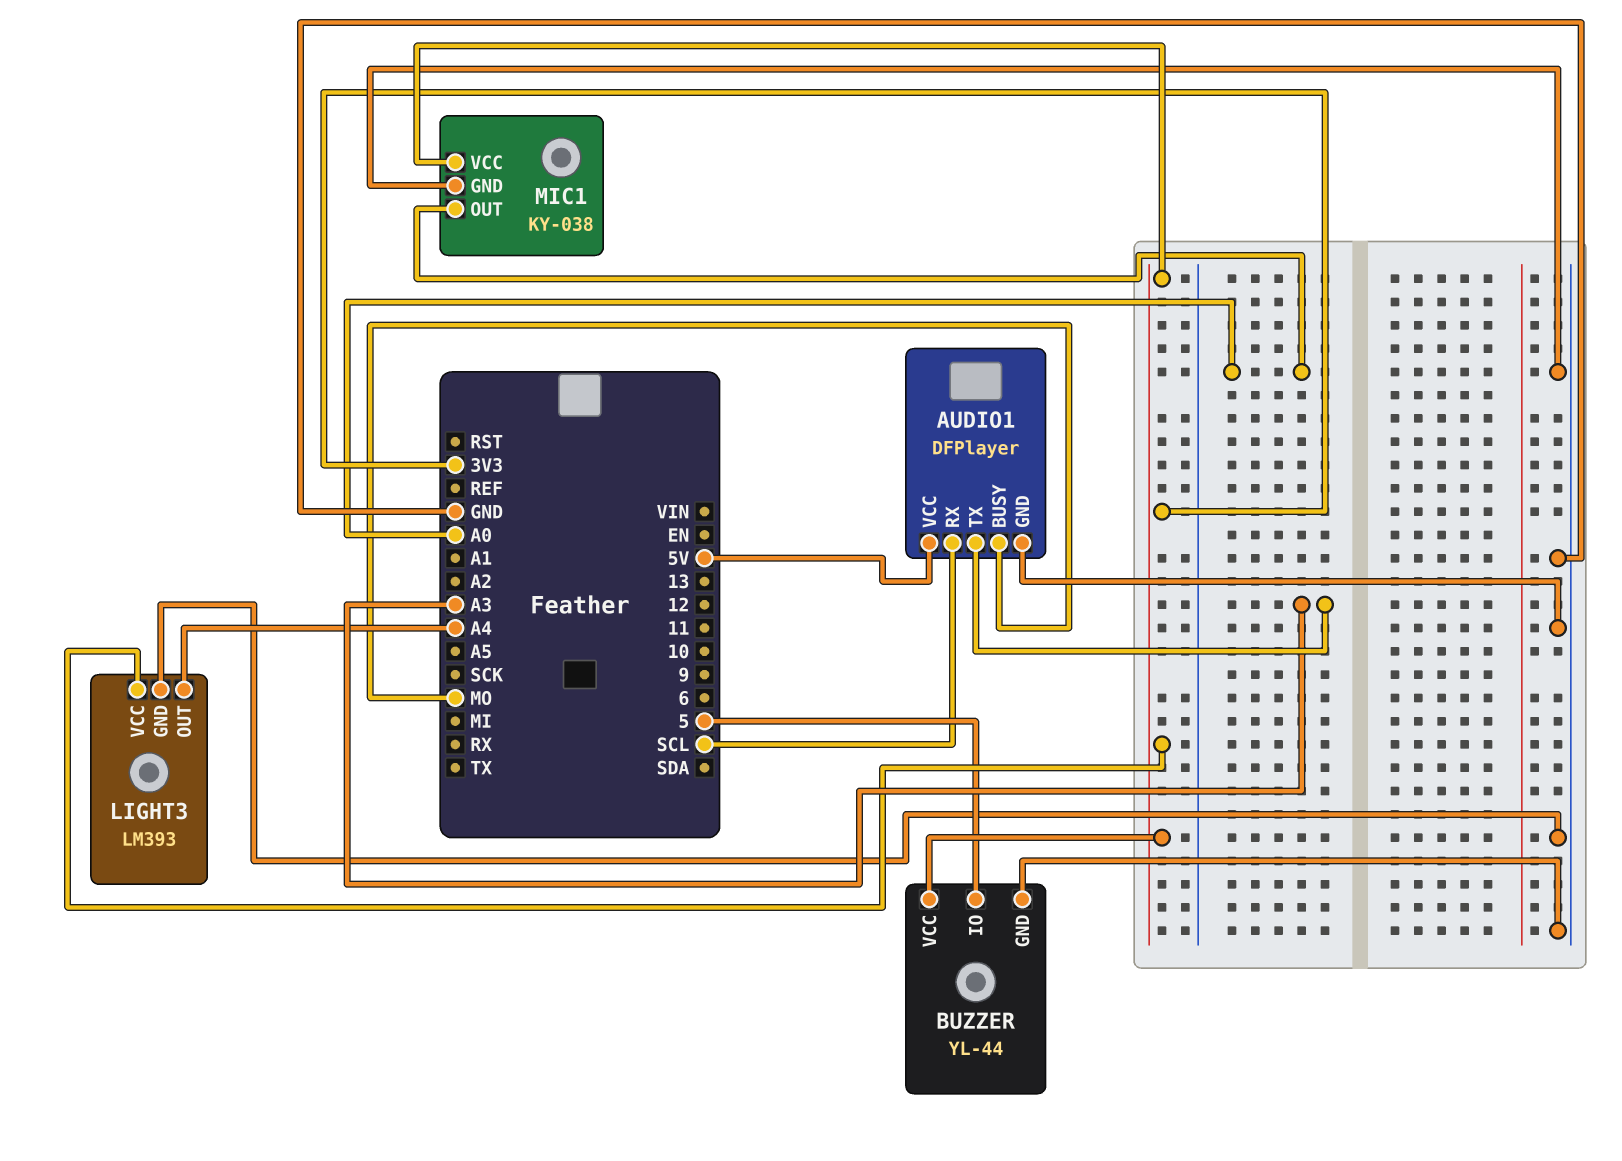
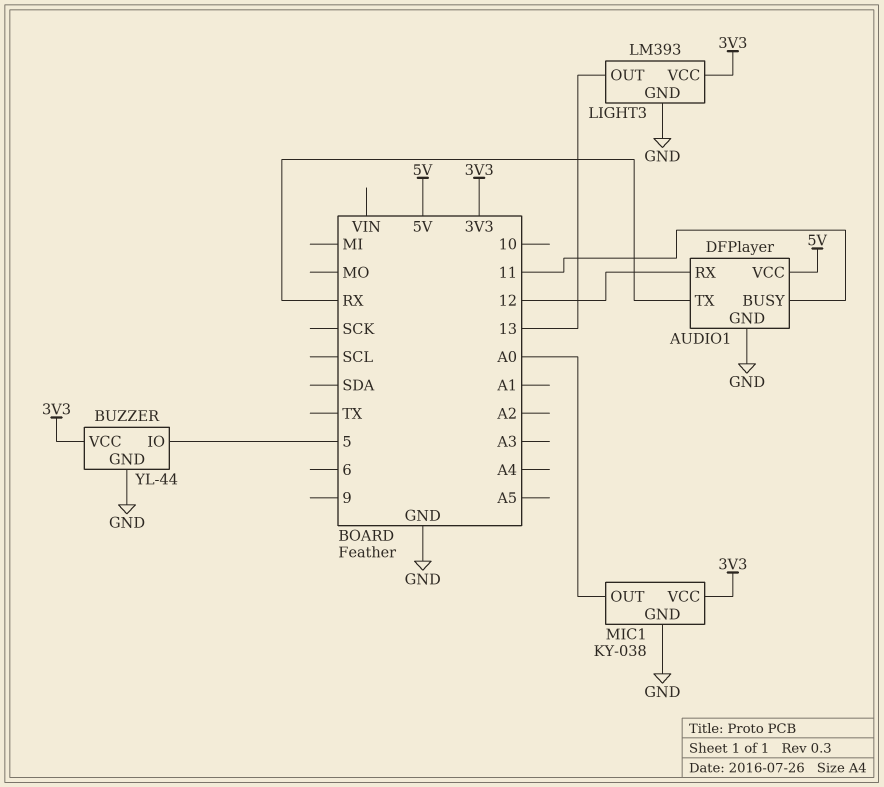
AUDIO1 pin BUSY: MO -> 11
AUDIO1 pin RX: SCL -> 12
AUDIO1 pin TX: A3 -> RX
LIGHT3 pin OUT: A4 -> 13

